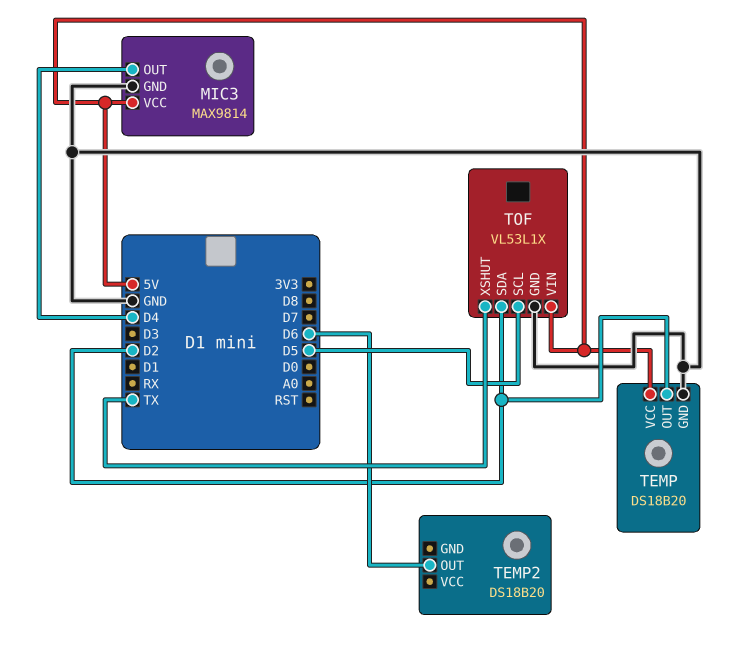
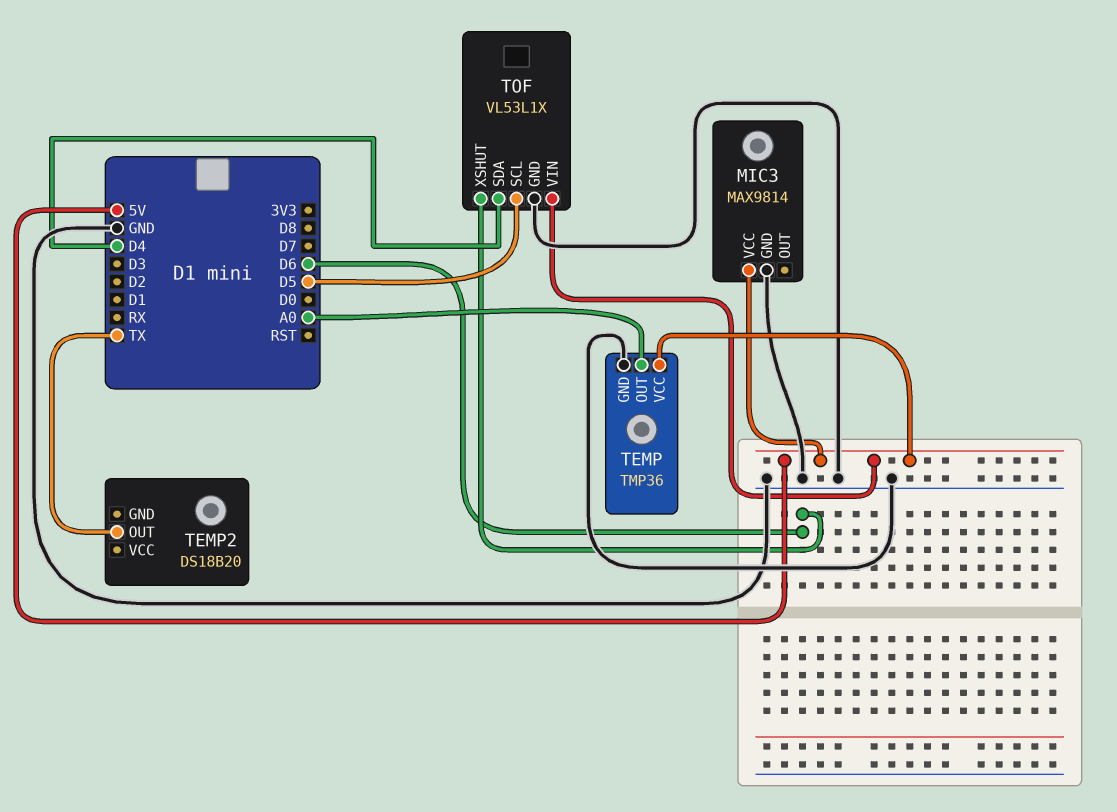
MIC3 pin OUT: D4 -> none
TEMP: DS18B20 -> TMP36
TEMP pin OUT: D2 -> A0
TEMP2 pin OUT: D6 -> TX
TOF pin SDA: D2 -> D4
TOF pin XSHUT: TX -> D6

